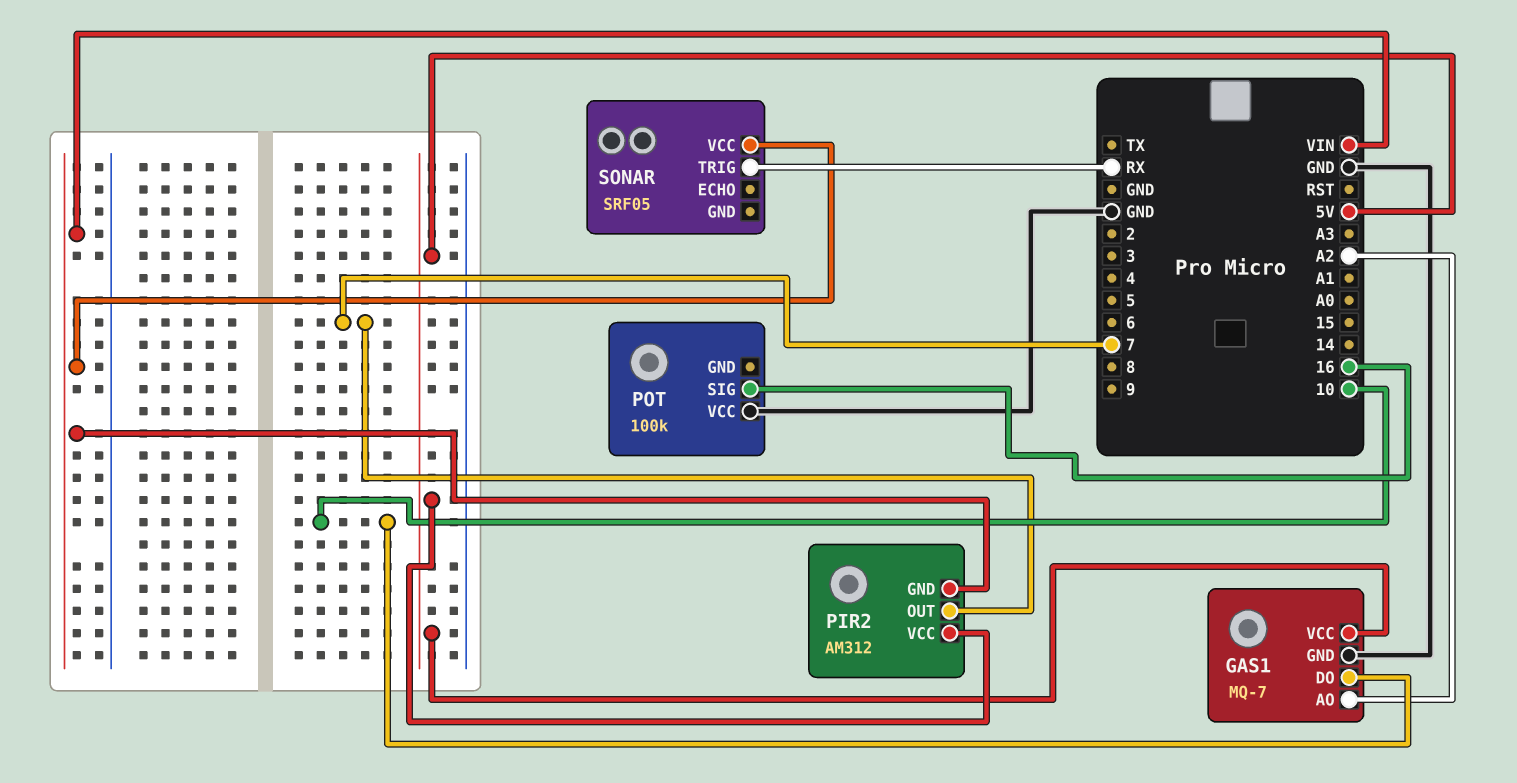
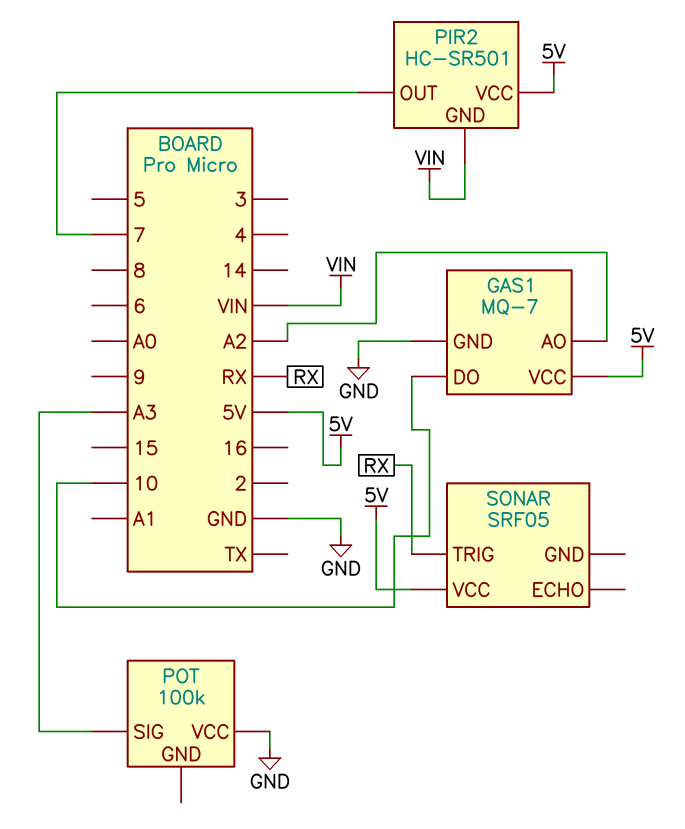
PIR2: AM312 -> HC-SR501
POT pin SIG: 16 -> A3
SONAR pin VCC: VIN -> 5V

